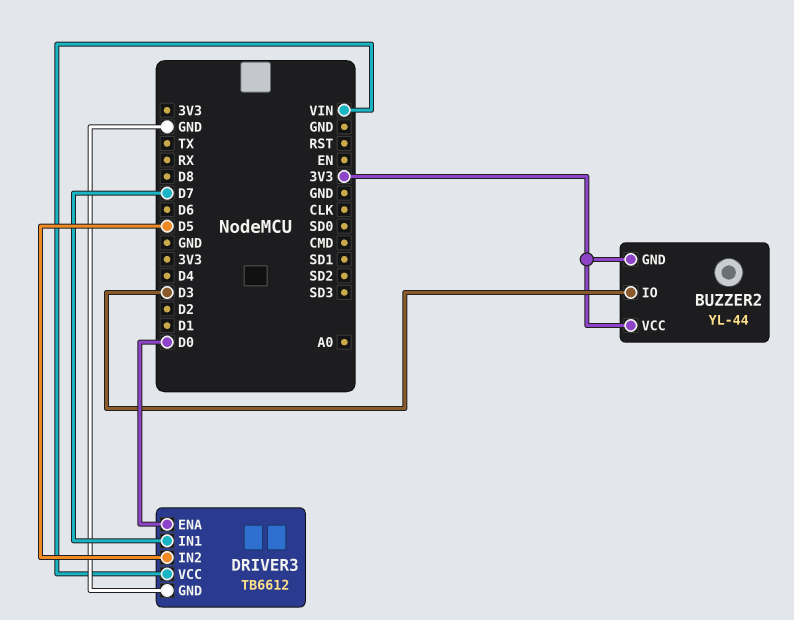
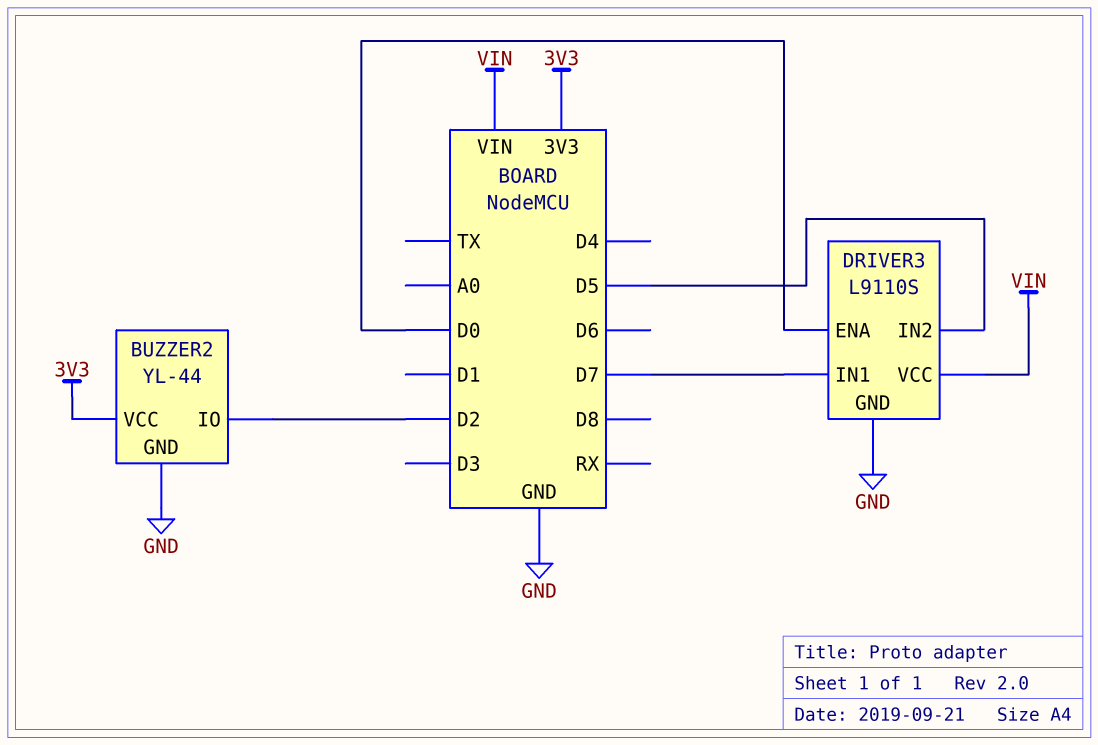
BUZZER2 pin GND: 3V3 -> GND
BUZZER2 pin IO: D3 -> D2
DRIVER3: TB6612 -> L9110S

